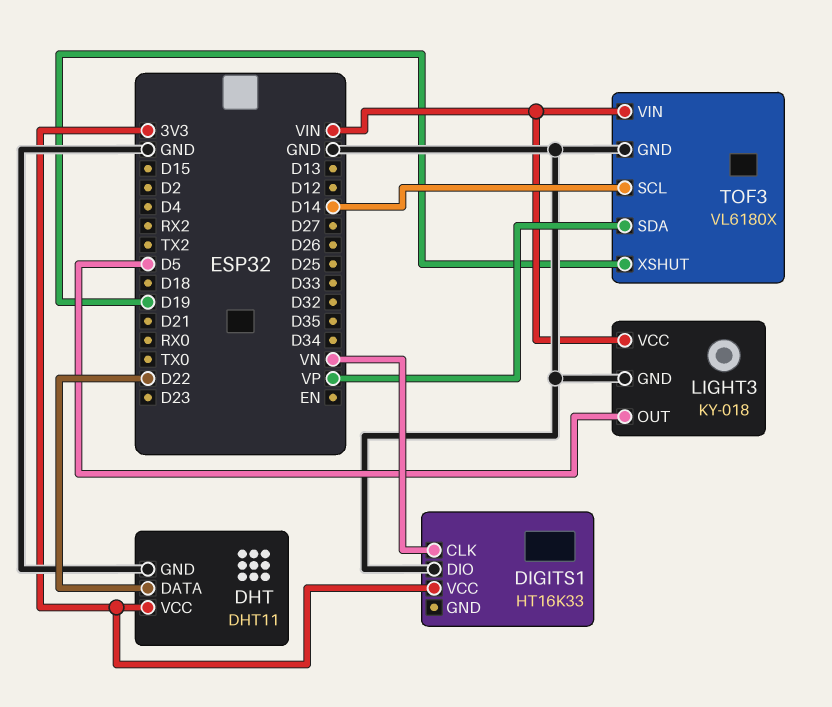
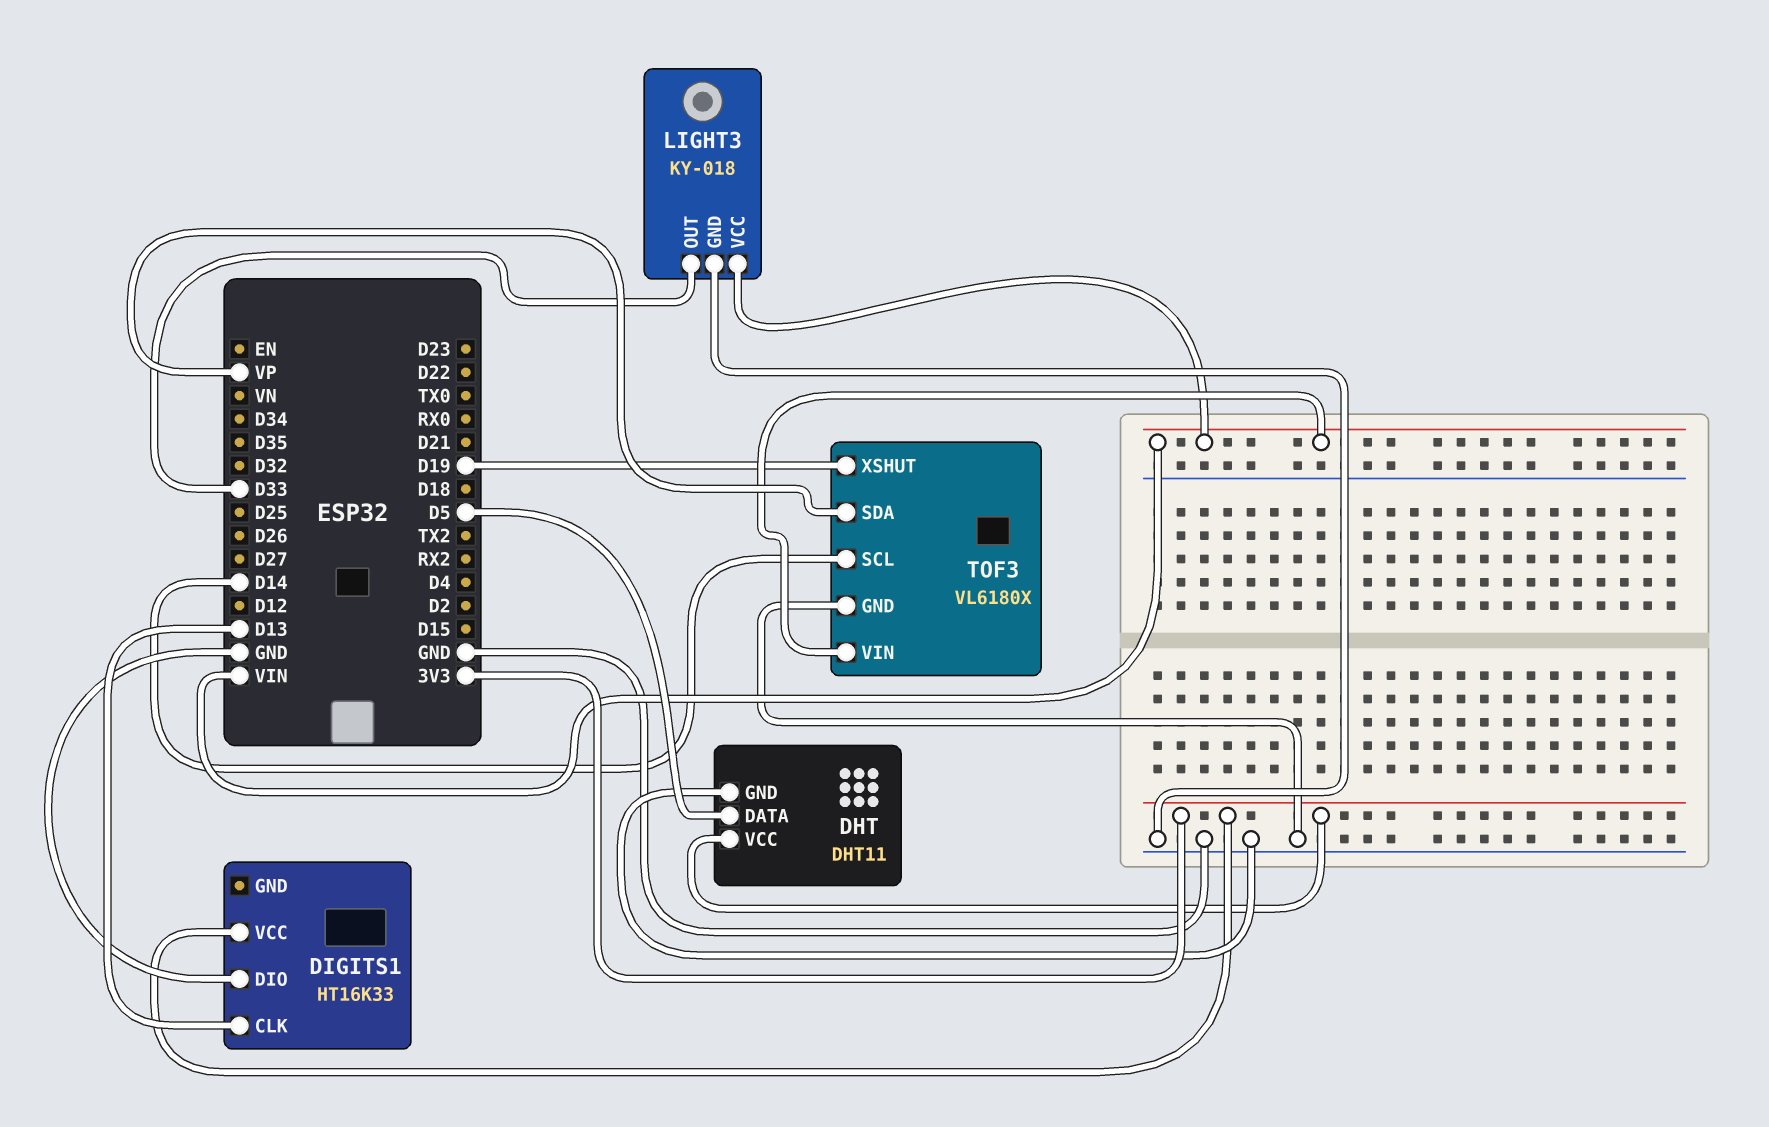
DHT pin DATA: D22 -> D5
DIGITS1 pin CLK: VN -> D13
LIGHT3 pin OUT: D5 -> D33

